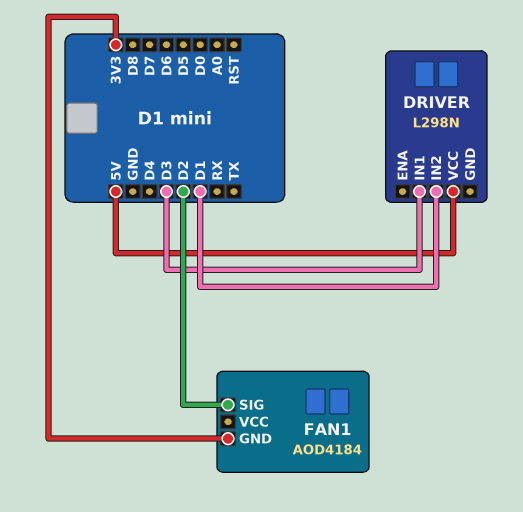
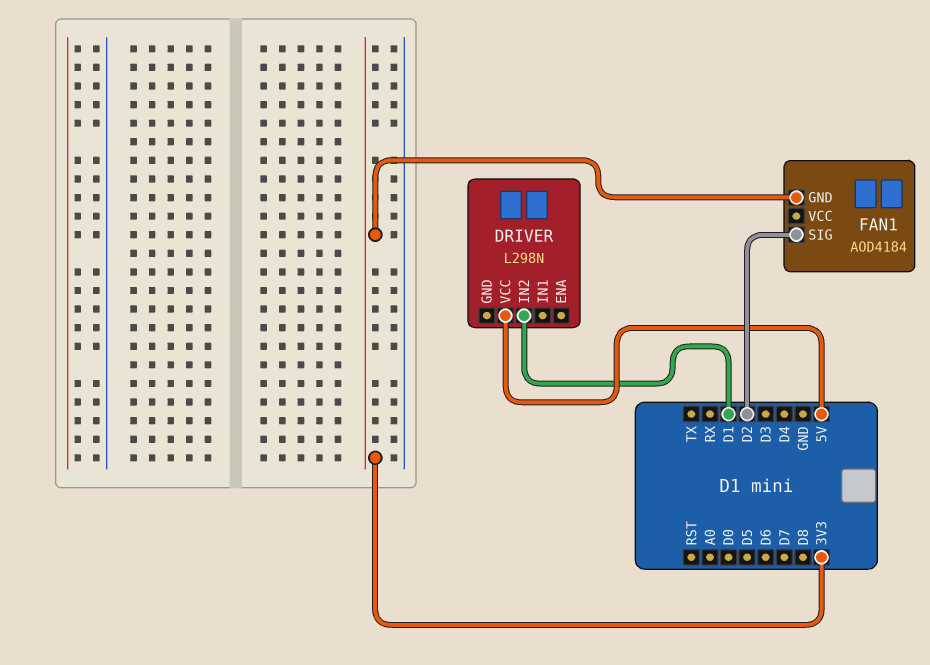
DRIVER pin IN1: D3 -> none

